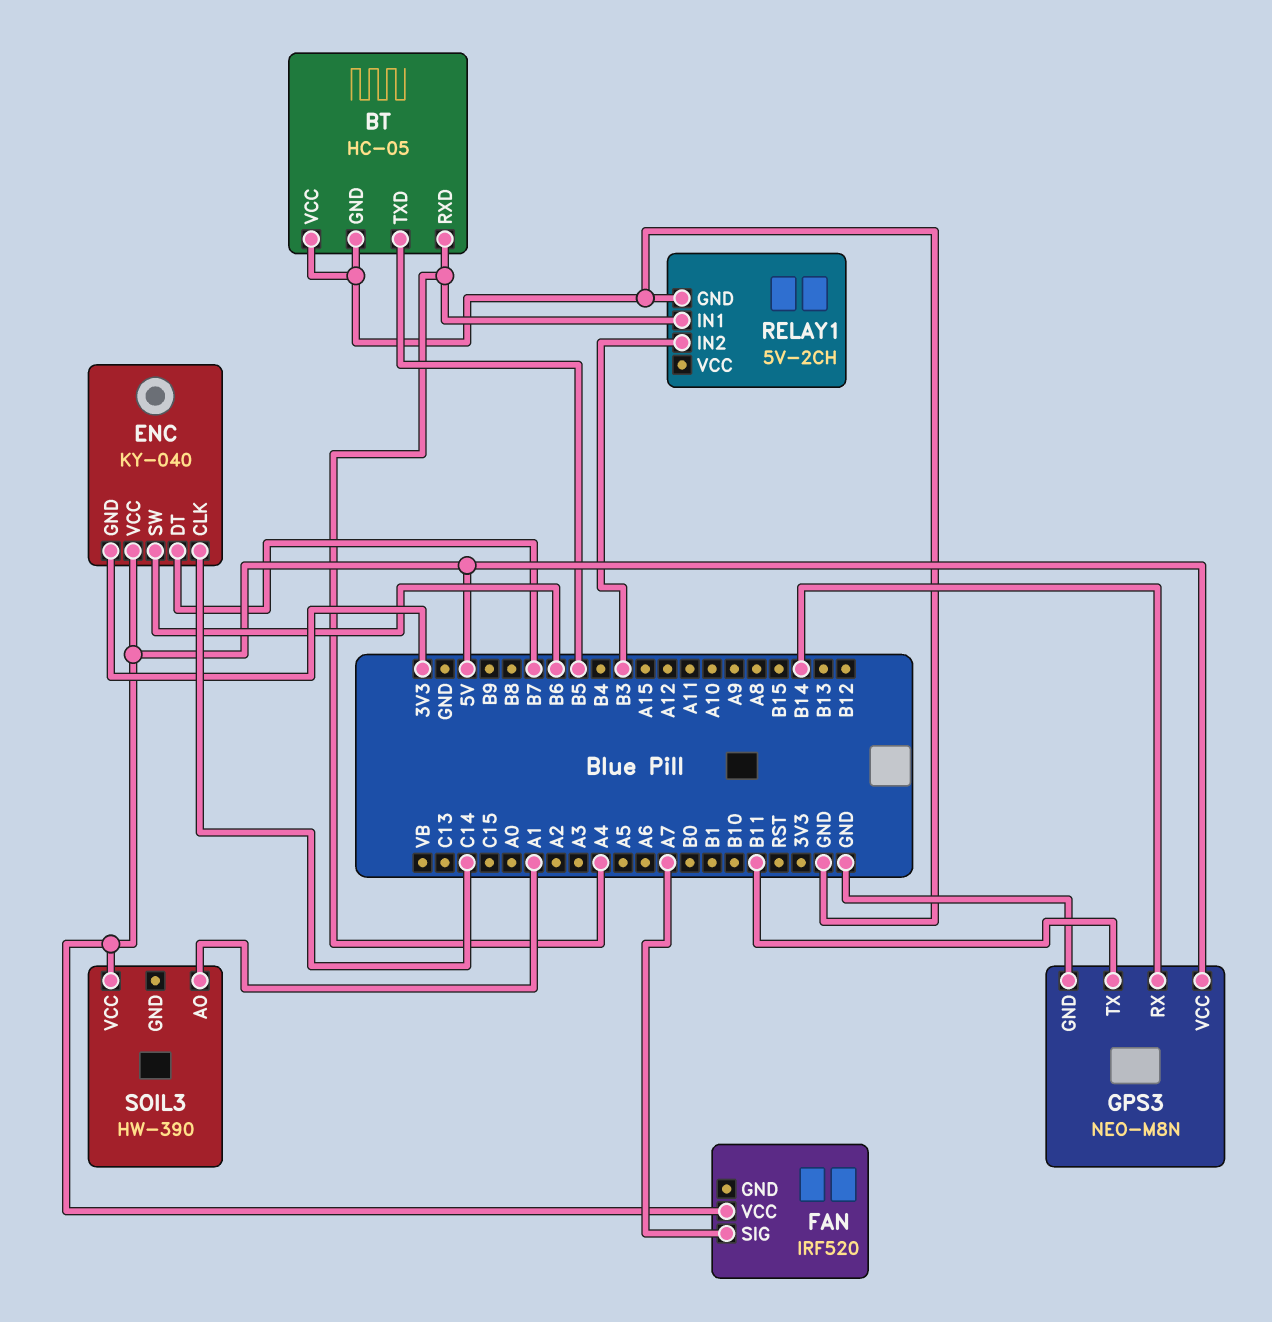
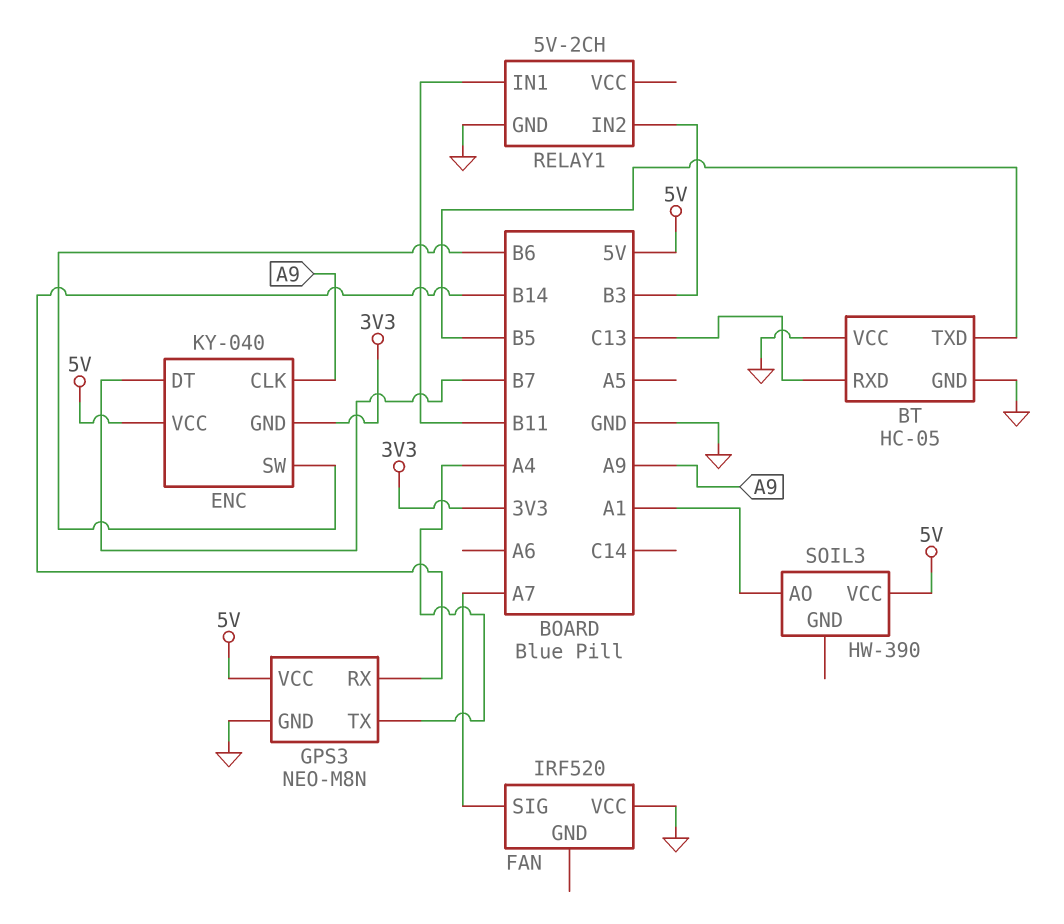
BT pin RXD: A4 -> C13
ENC pin CLK: C14 -> A9
FAN pin VCC: 5V -> GND
GPS3 pin TX: B11 -> A4
RELAY1 pin IN1: A4 -> B11

